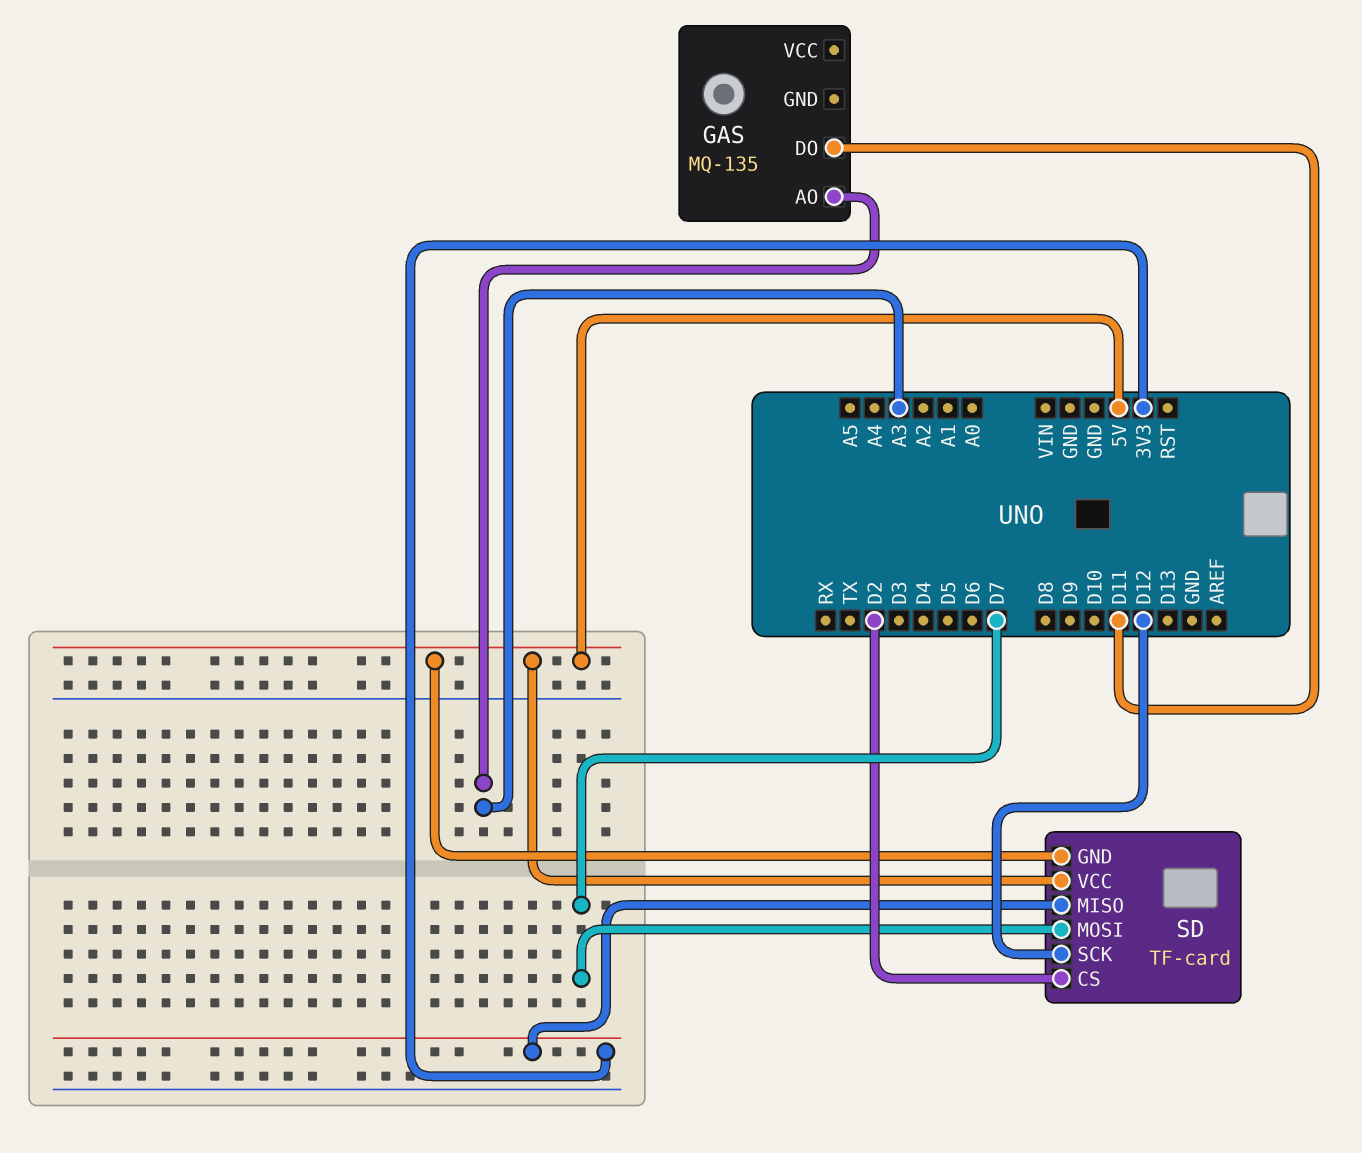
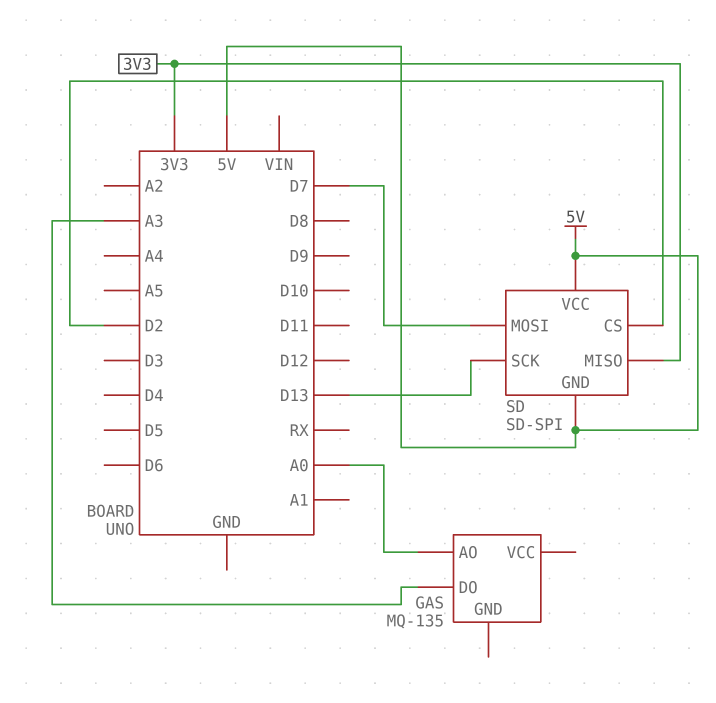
GAS pin AO: A3 -> A0
GAS pin DO: D11 -> A3
SD: TF-card -> SD-SPI
SD pin SCK: D12 -> D13

